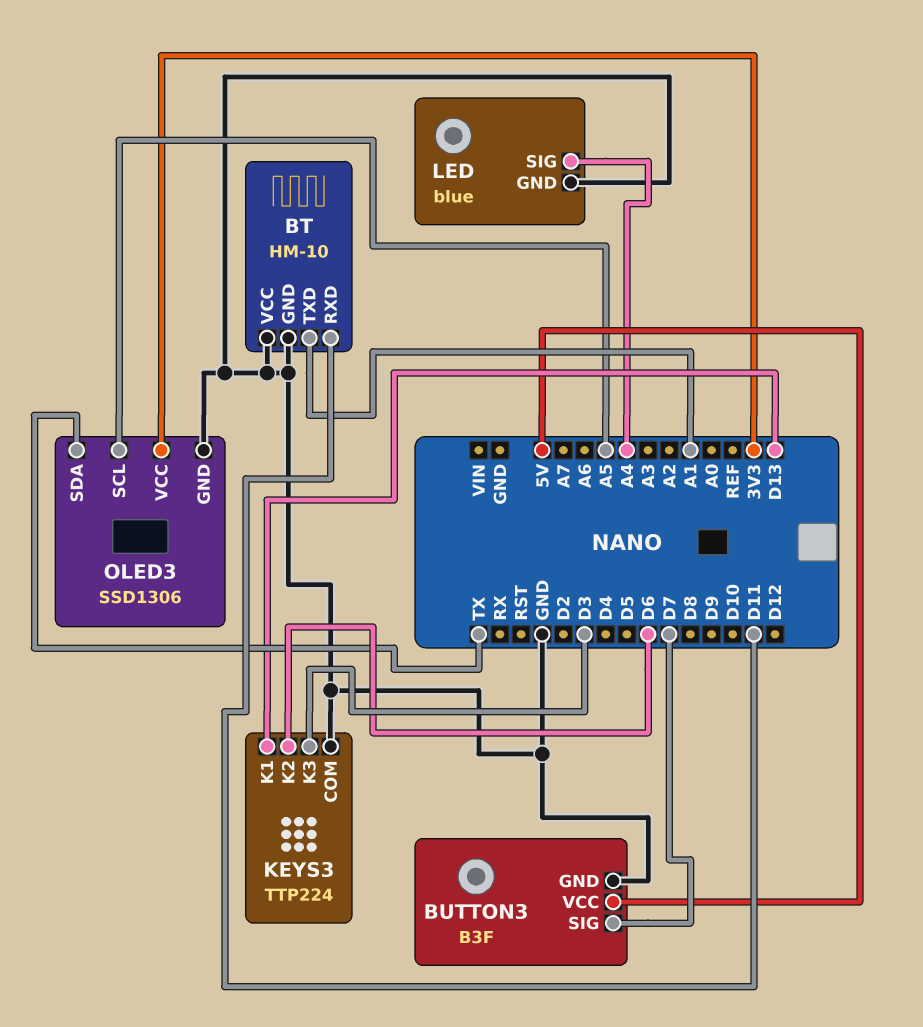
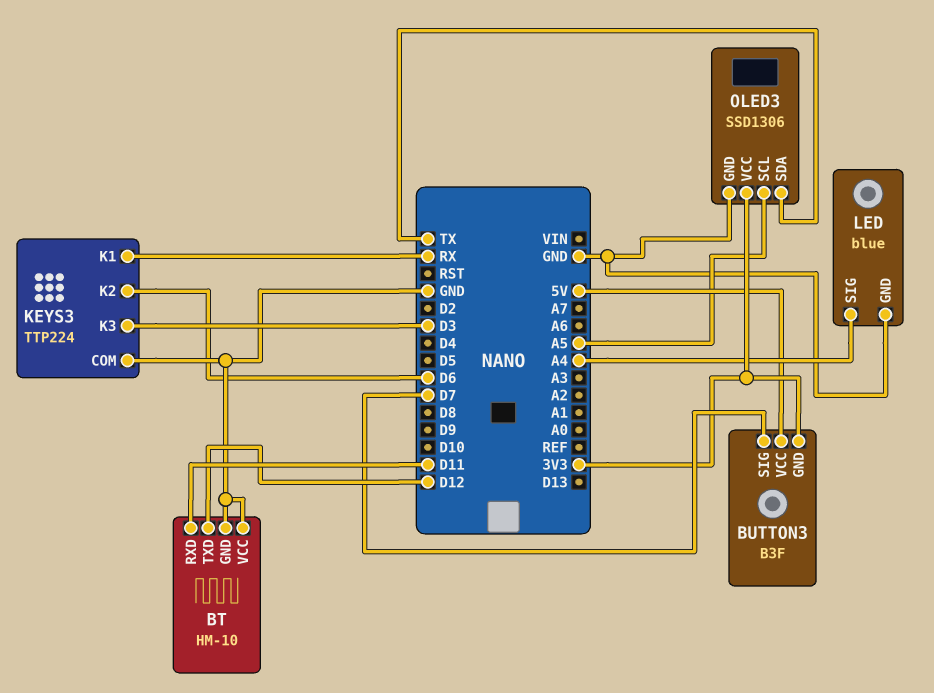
BT pin TXD: A1 -> D12
BUTTON3 pin GND: GND -> 3V3
KEYS3 pin K1: D13 -> RX

